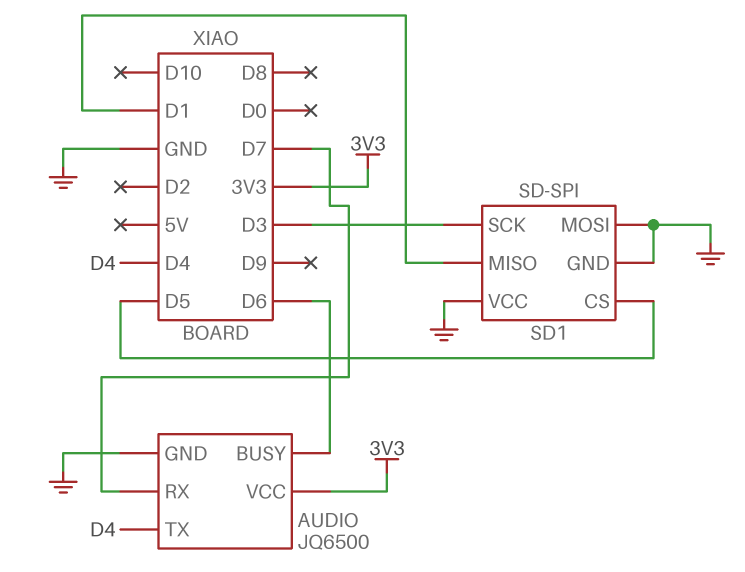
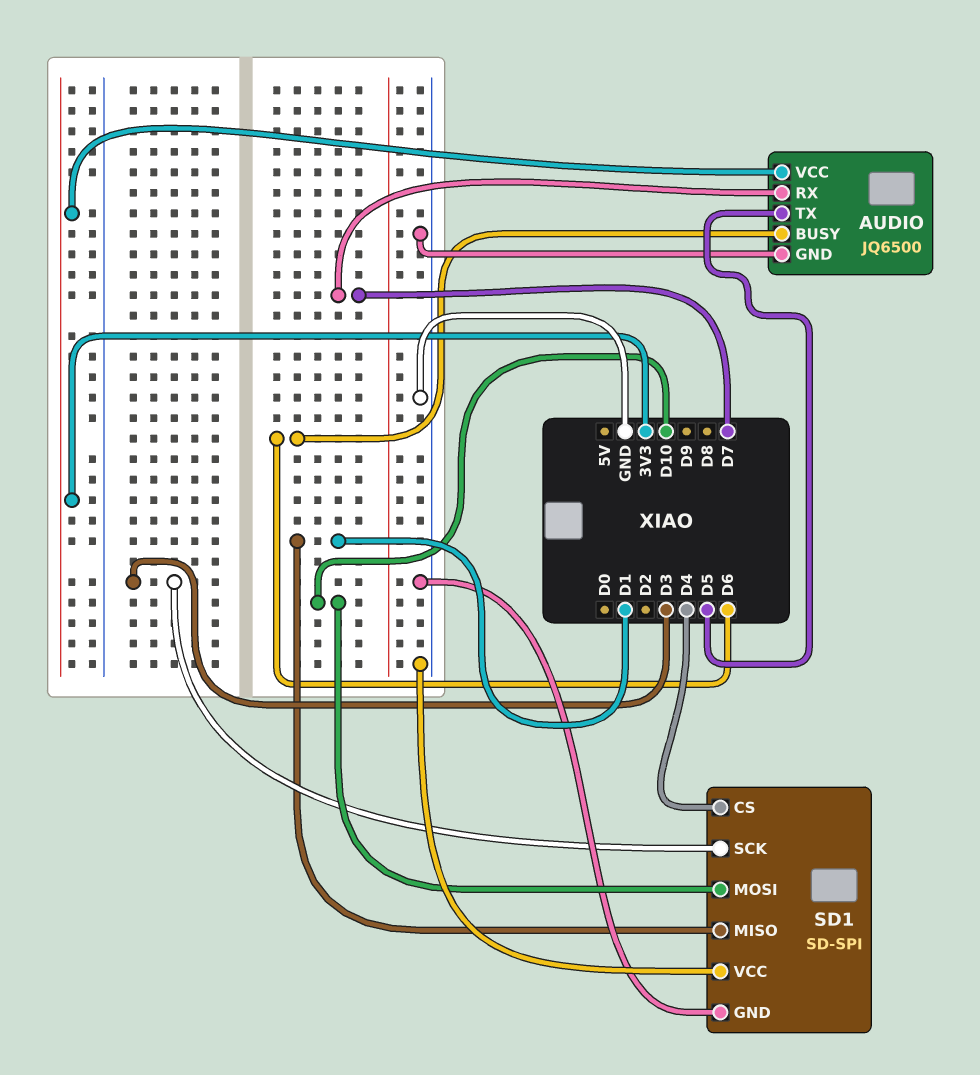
AUDIO pin TX: D4 -> D5
SD1 pin CS: D5 -> D4
SD1 pin MOSI: GND -> D10

